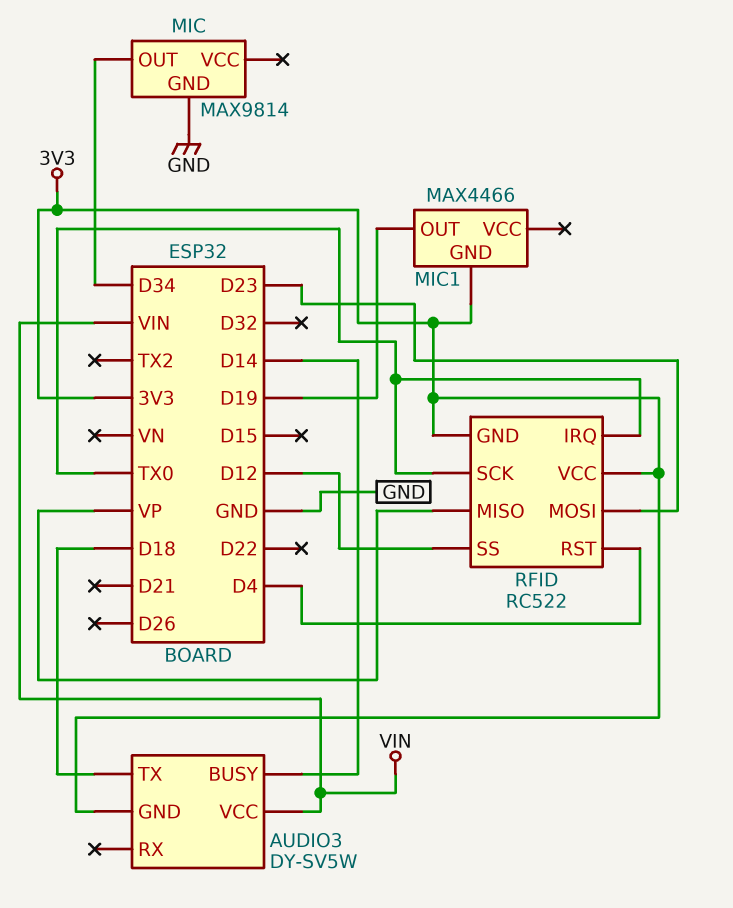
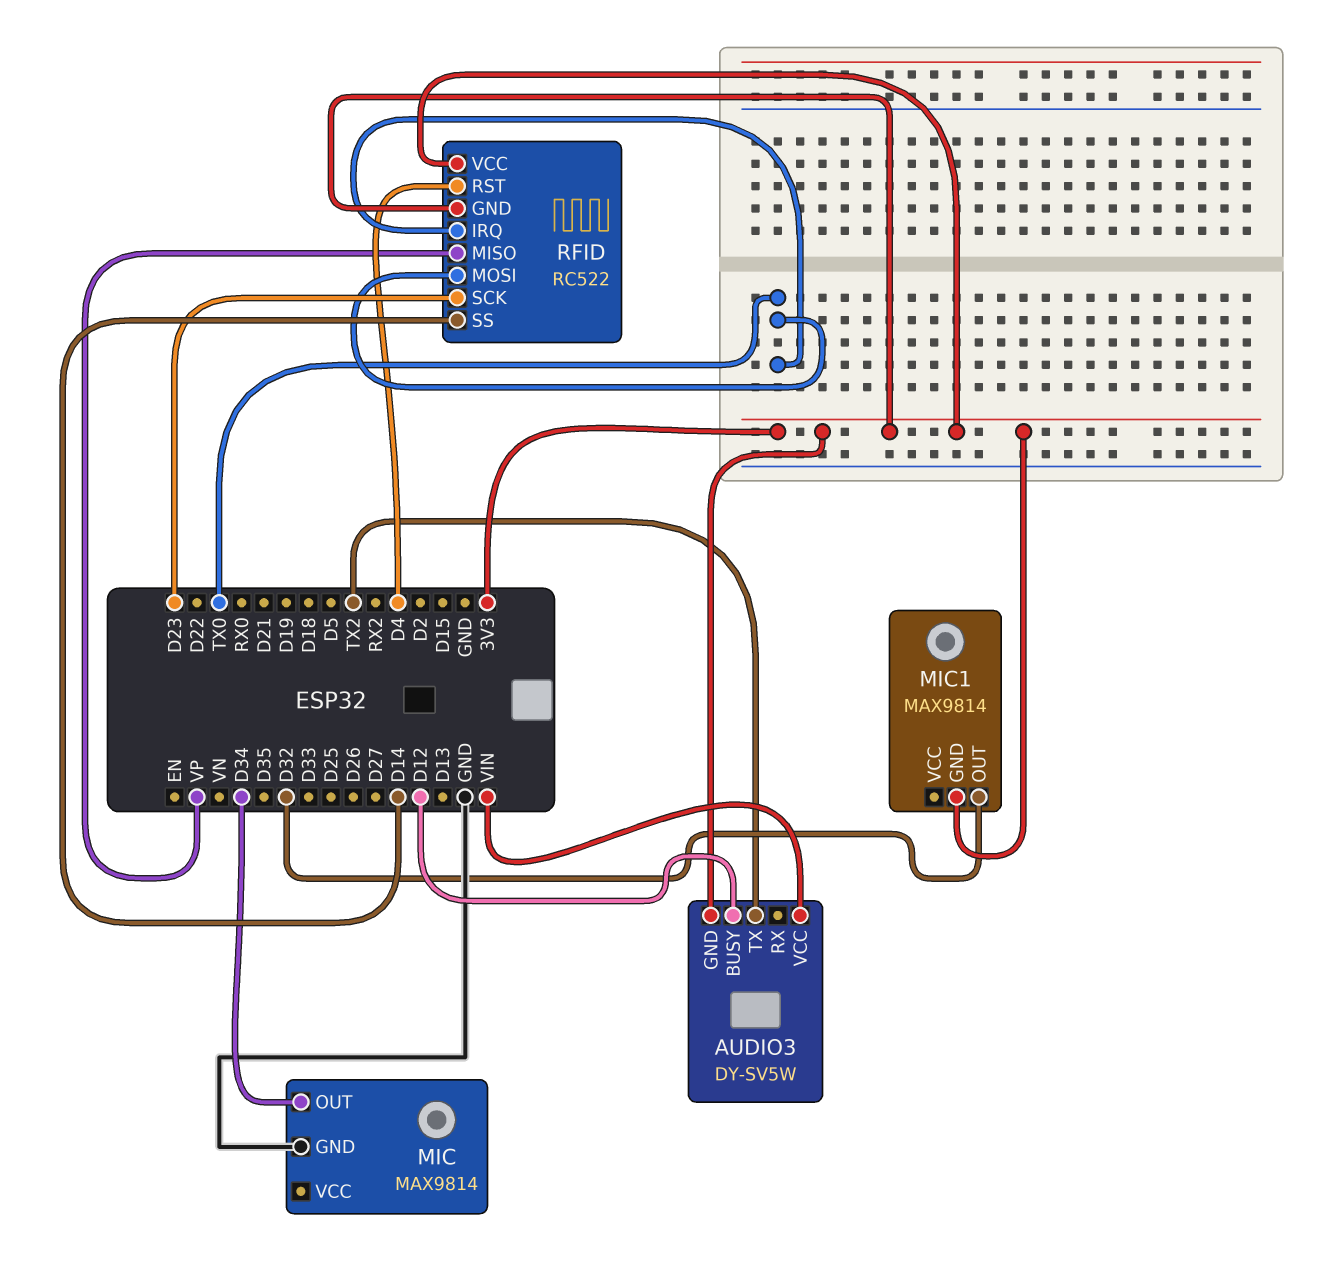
AUDIO3 pin BUSY: D14 -> D12
AUDIO3 pin TX: D18 -> TX2
MIC1: MAX4466 -> MAX9814
MIC1 pin OUT: D19 -> D32
RFID pin MOSI: D23 -> TX0
RFID pin SCK: TX0 -> D23
RFID pin SS: D12 -> D14

